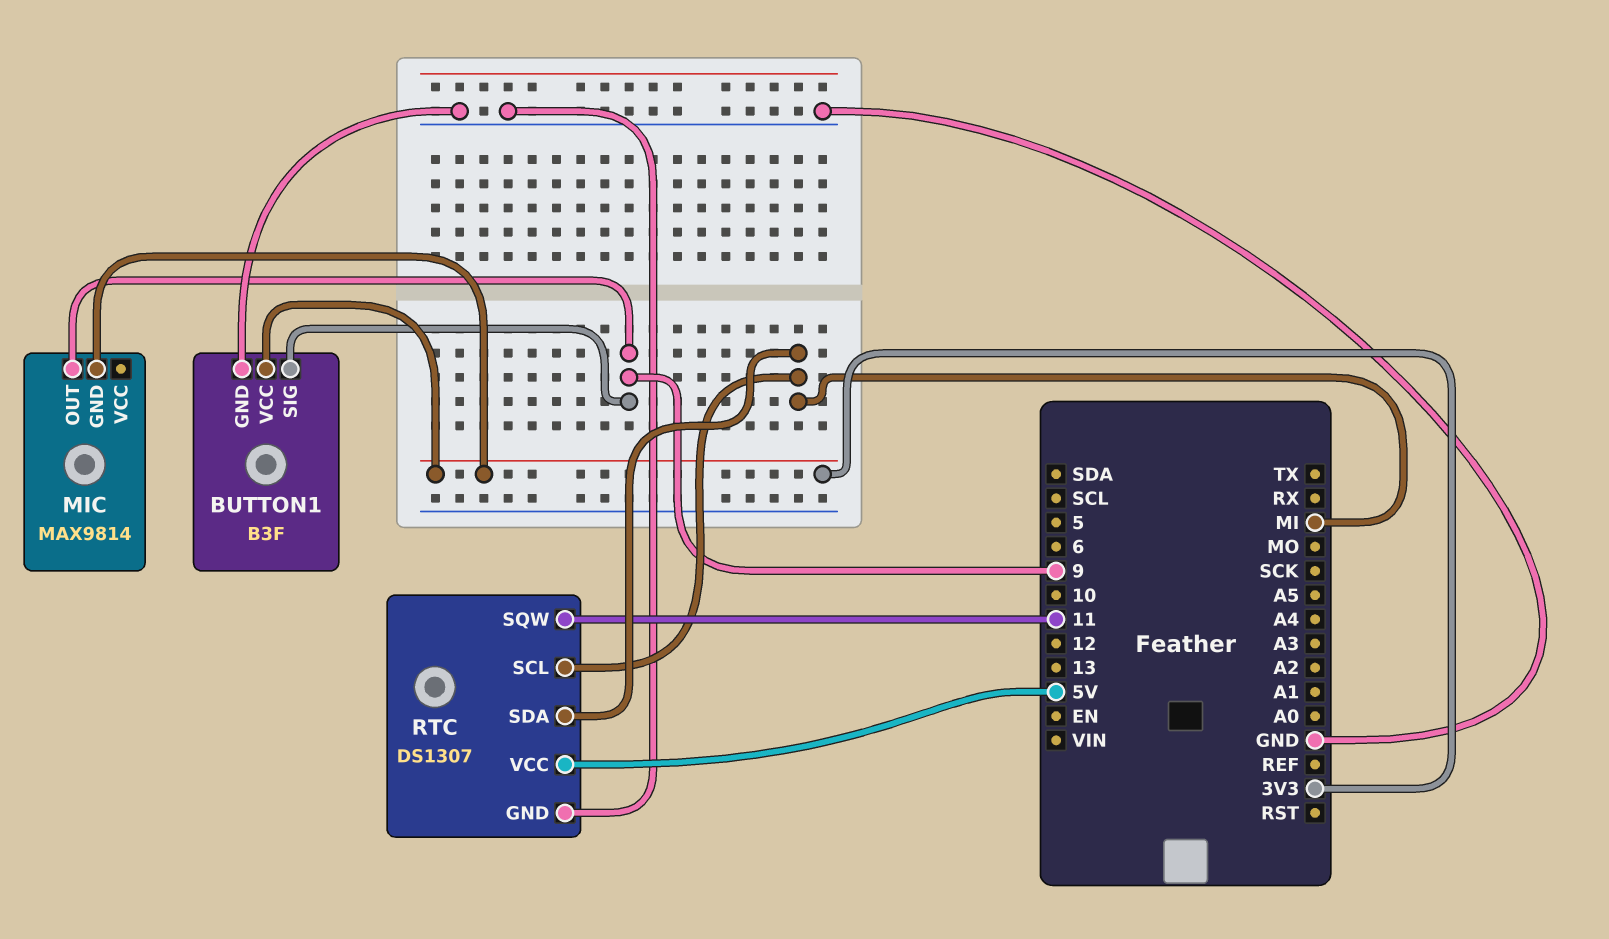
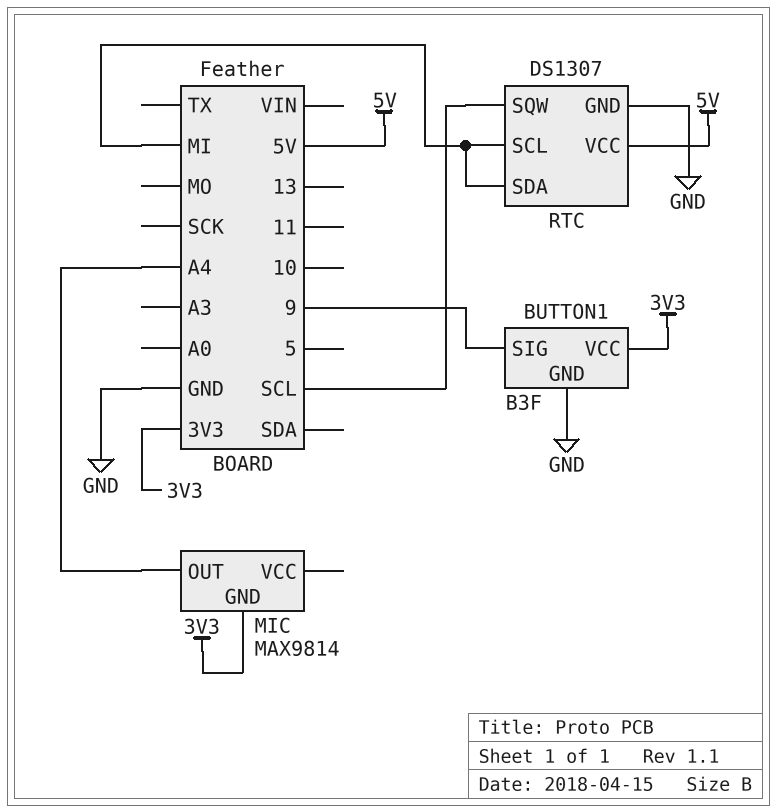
MIC pin OUT: 9 -> A4
RTC pin SQW: 11 -> SCL

